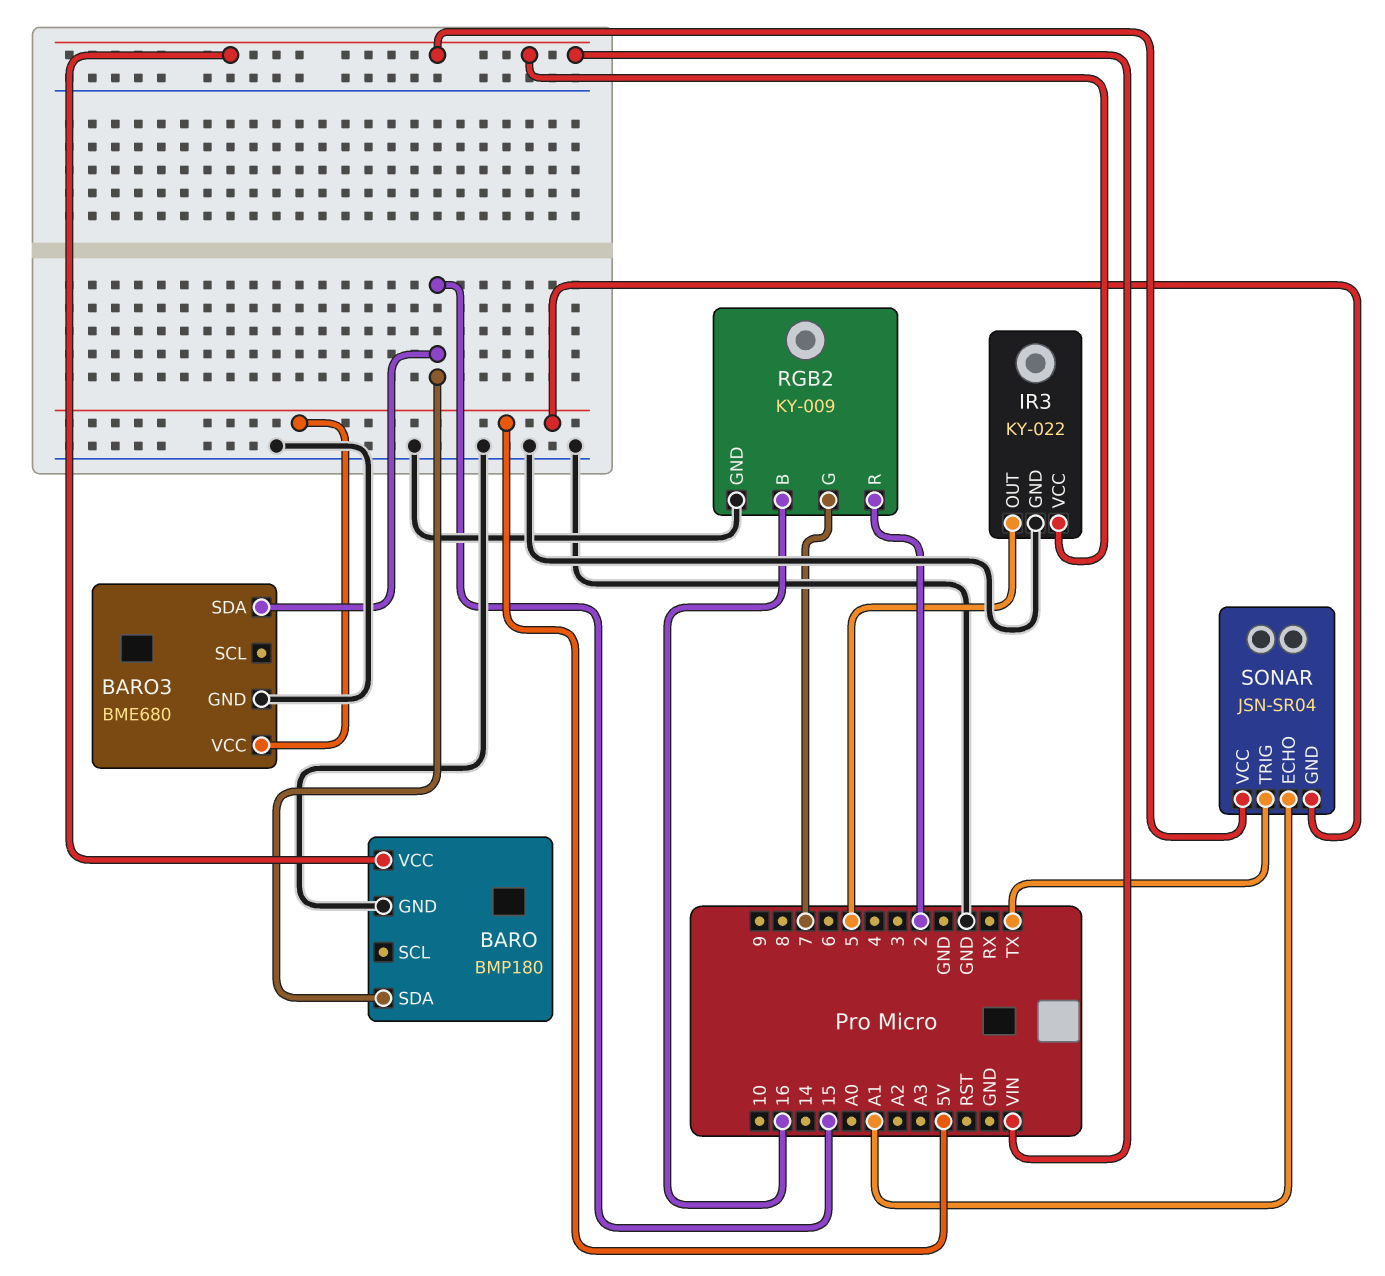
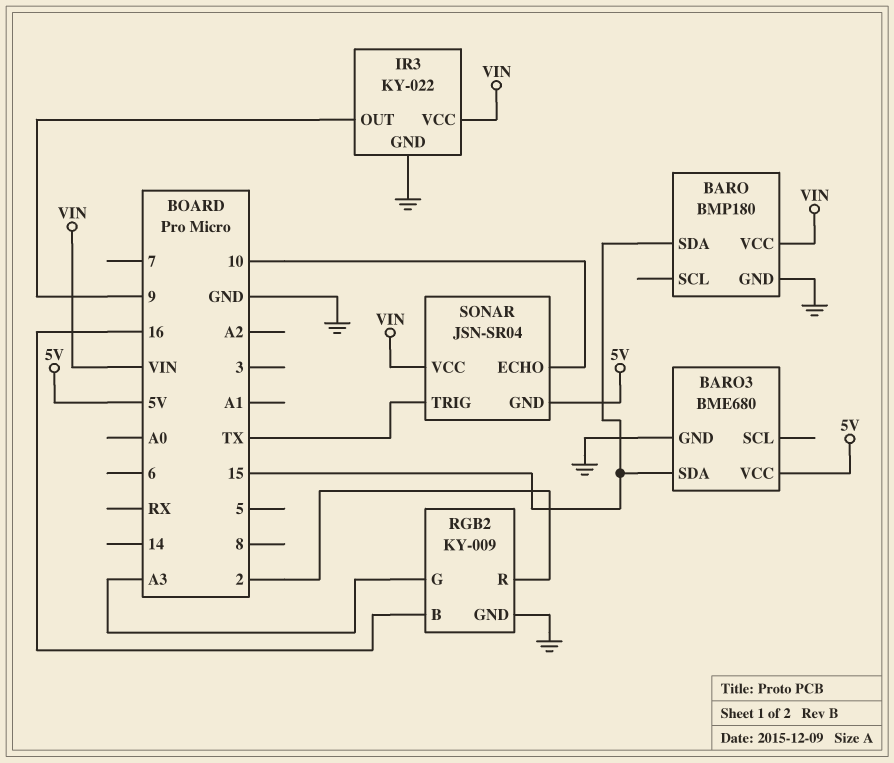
IR3 pin OUT: 5 -> 9
RGB2 pin G: 7 -> A3
SONAR pin ECHO: A1 -> 10

